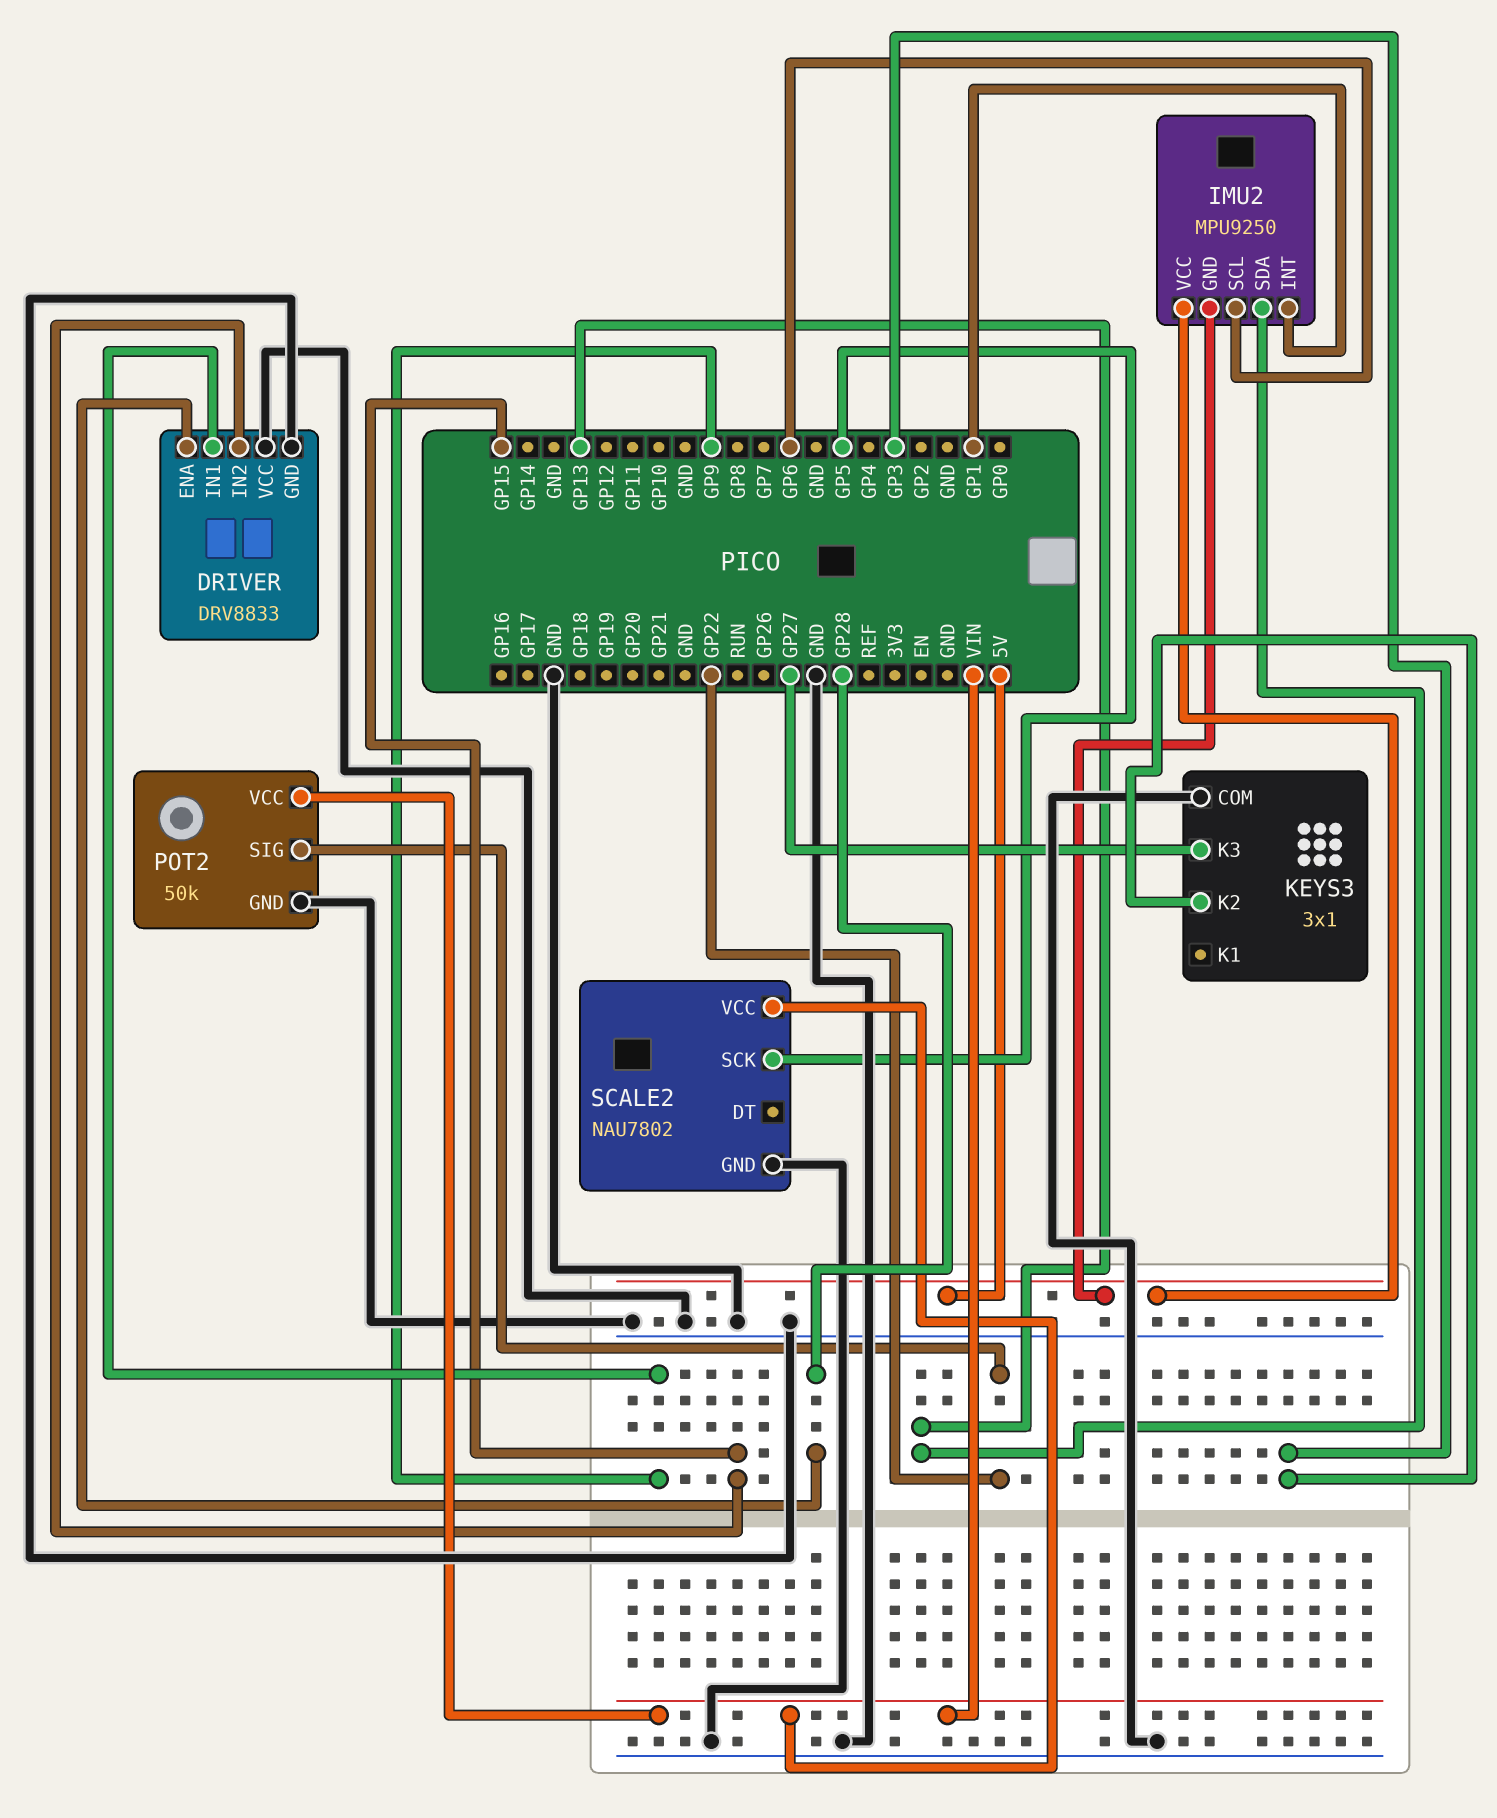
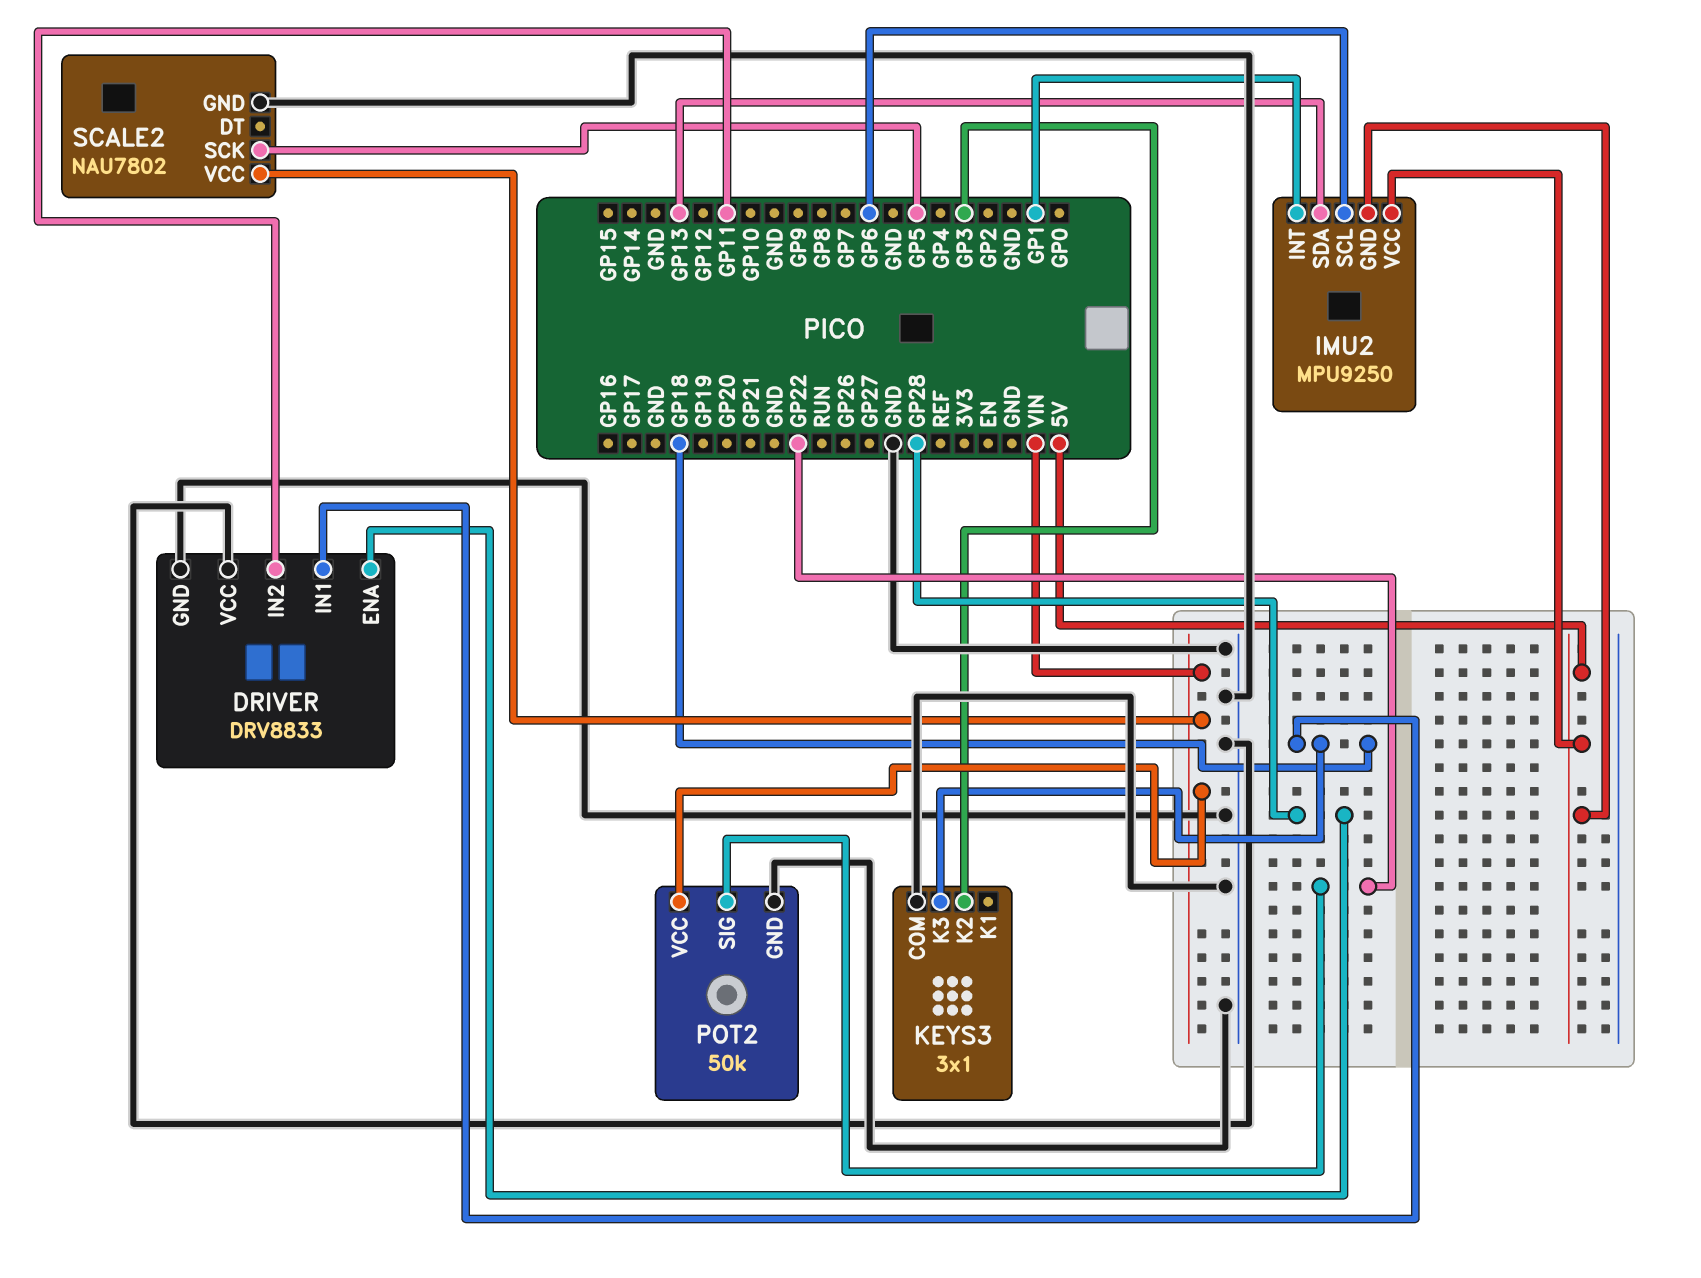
DRIVER pin IN1: GP9 -> GP18
DRIVER pin IN2: GP15 -> GP11
KEYS3 pin K3: GP27 -> GP18

